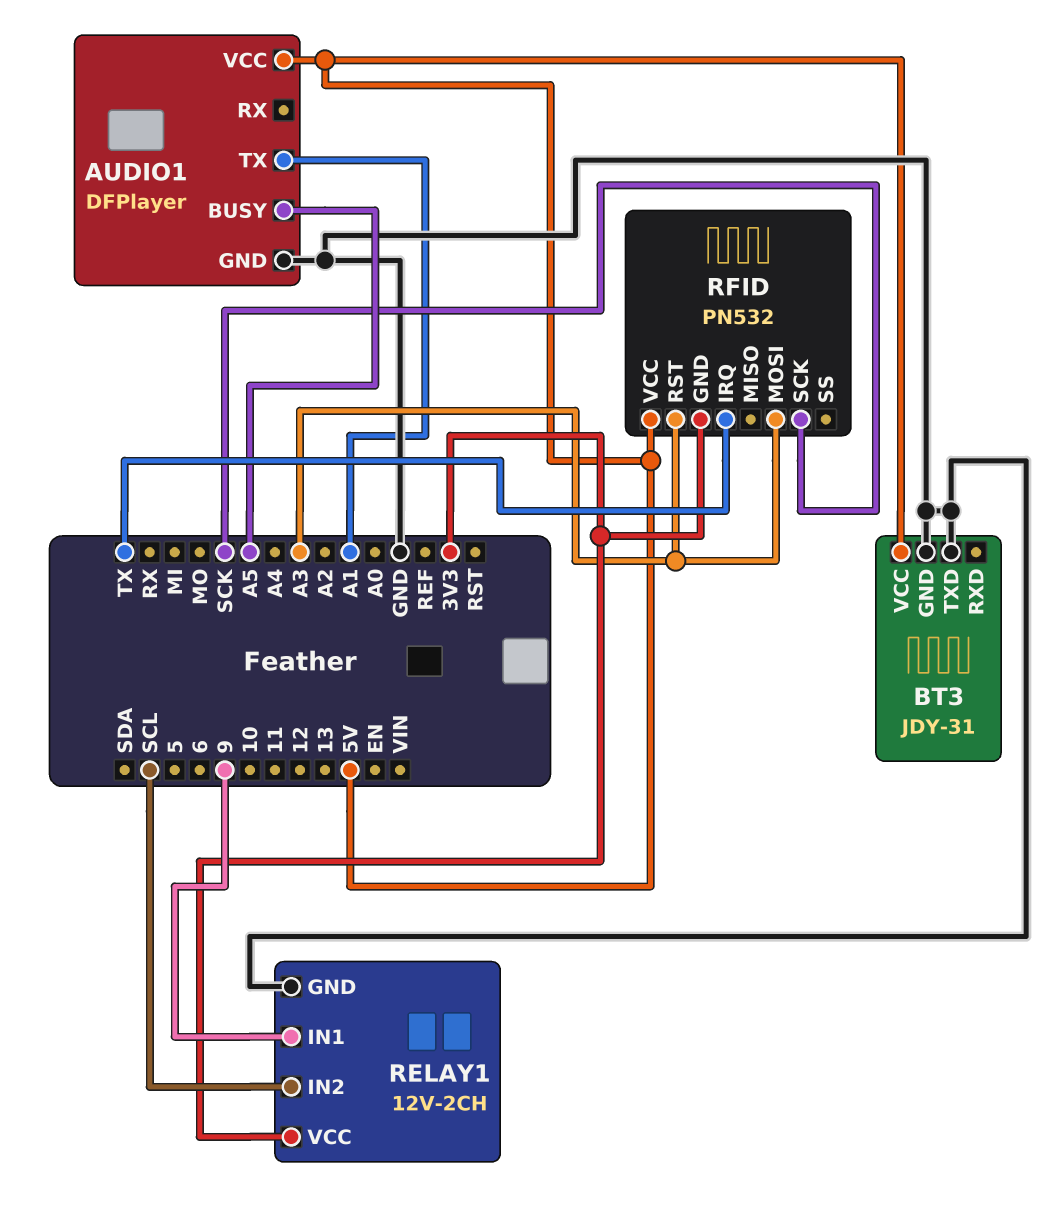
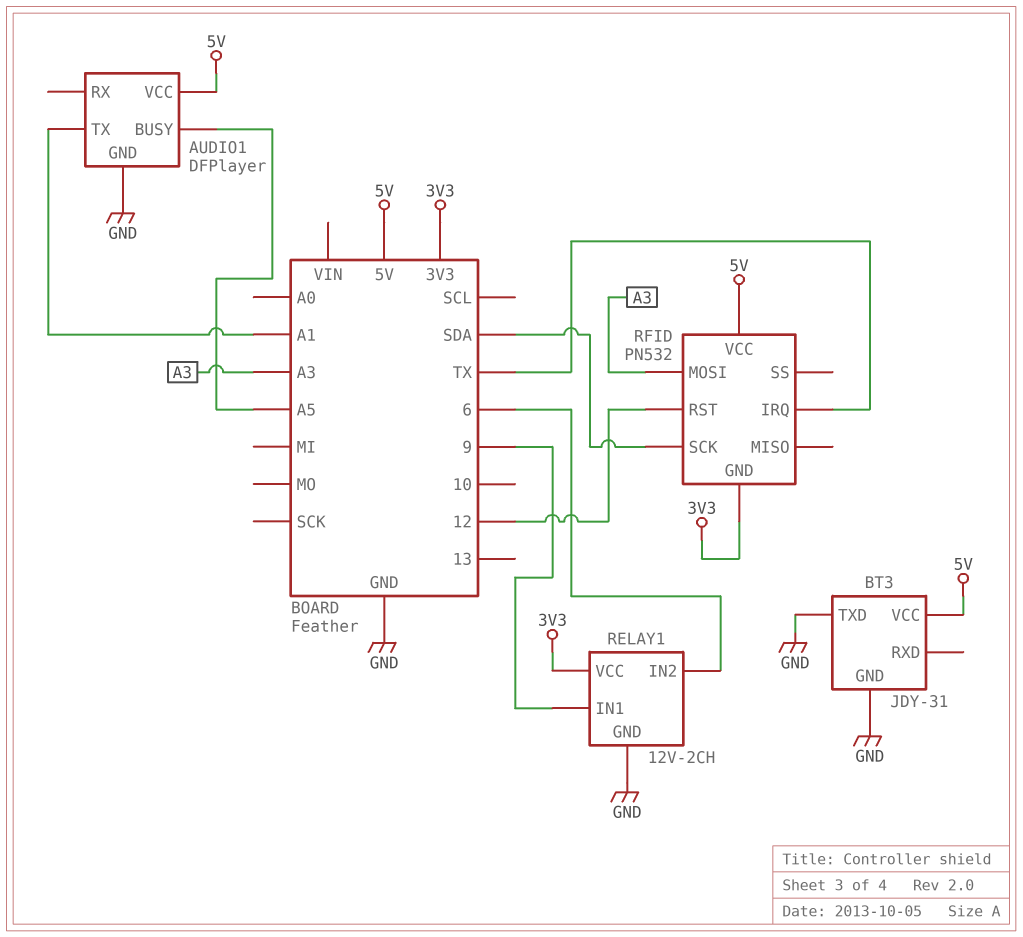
RELAY1 pin IN2: SCL -> 6
RFID pin RST: A3 -> 12
RFID pin SCK: SCK -> SDA

